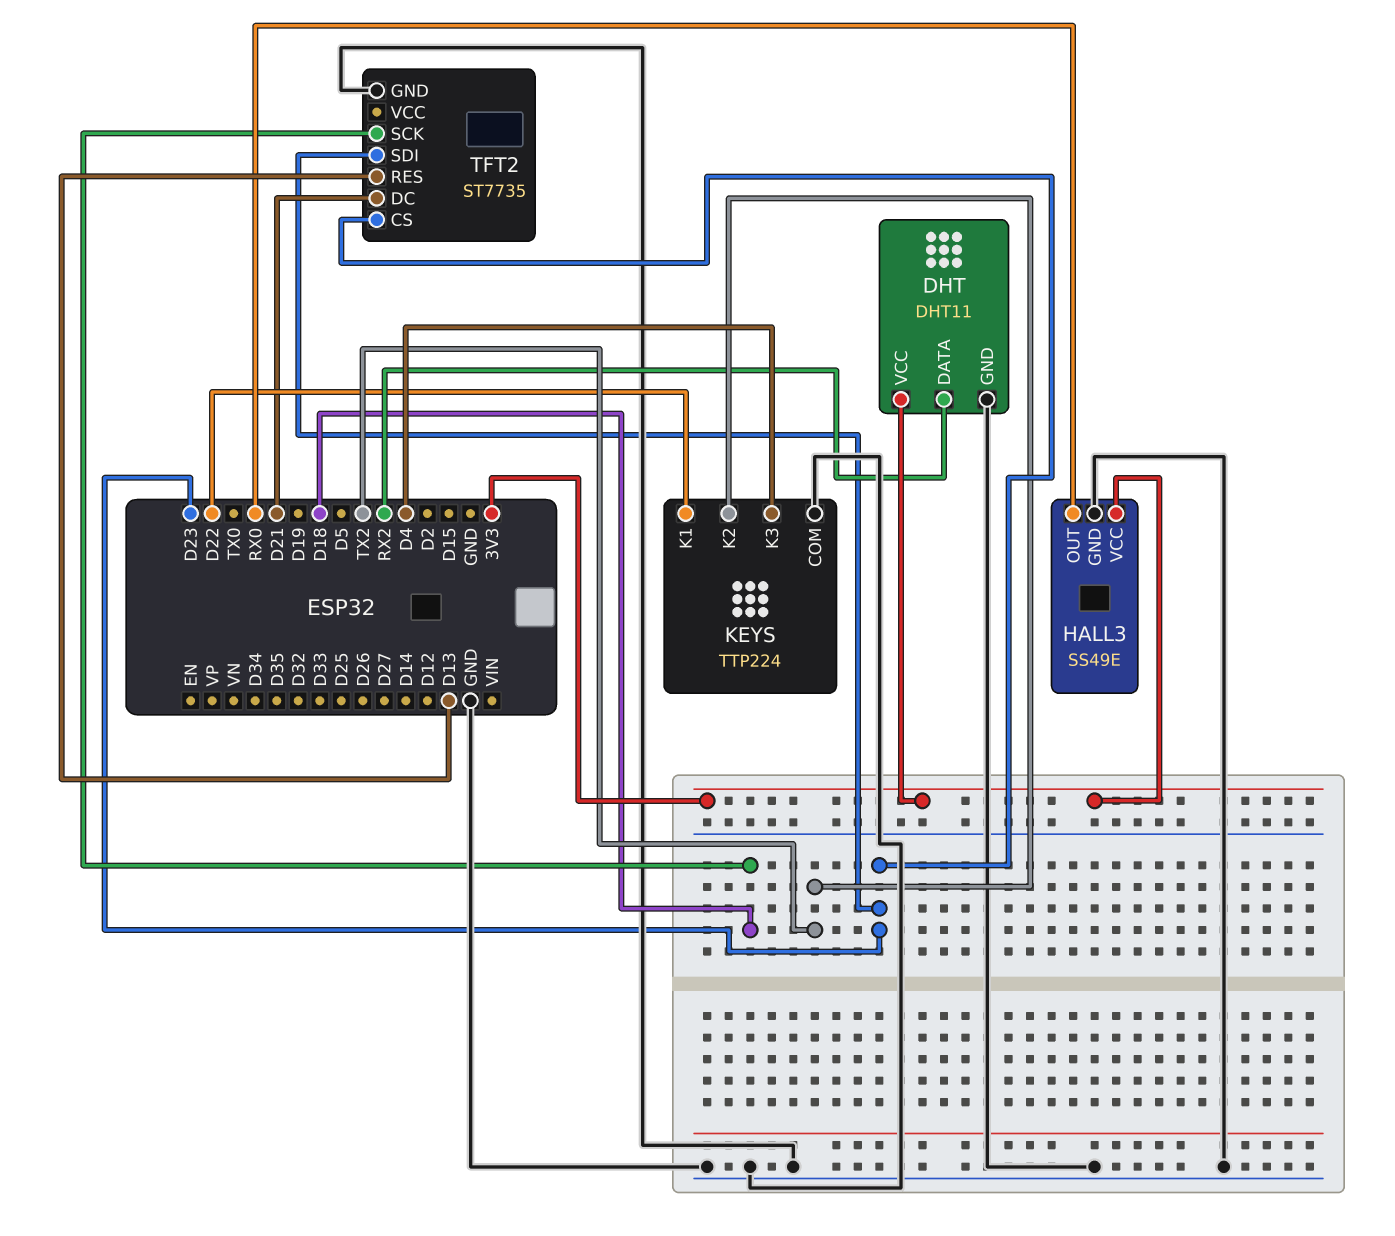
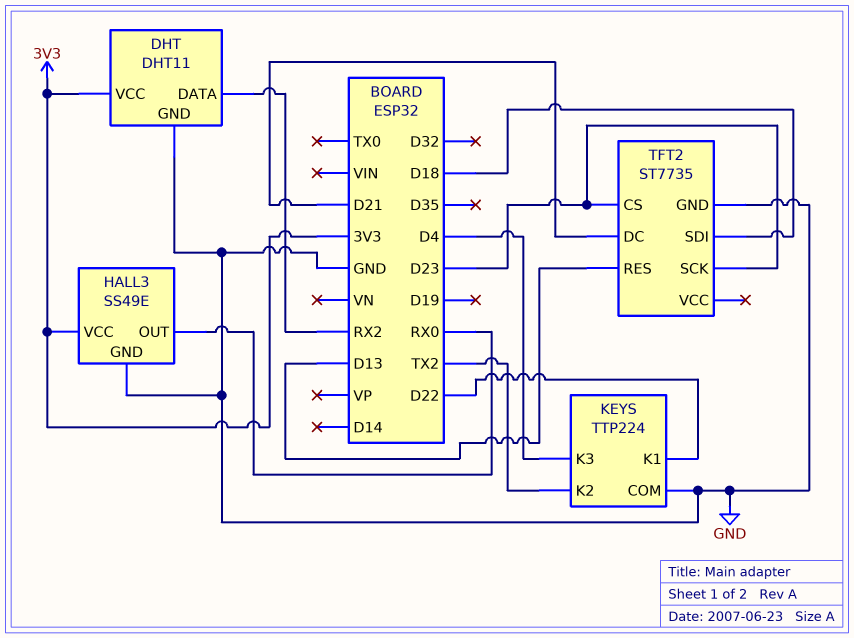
TFT2 pin SCK: D18 -> D23
TFT2 pin SDI: D23 -> D18

